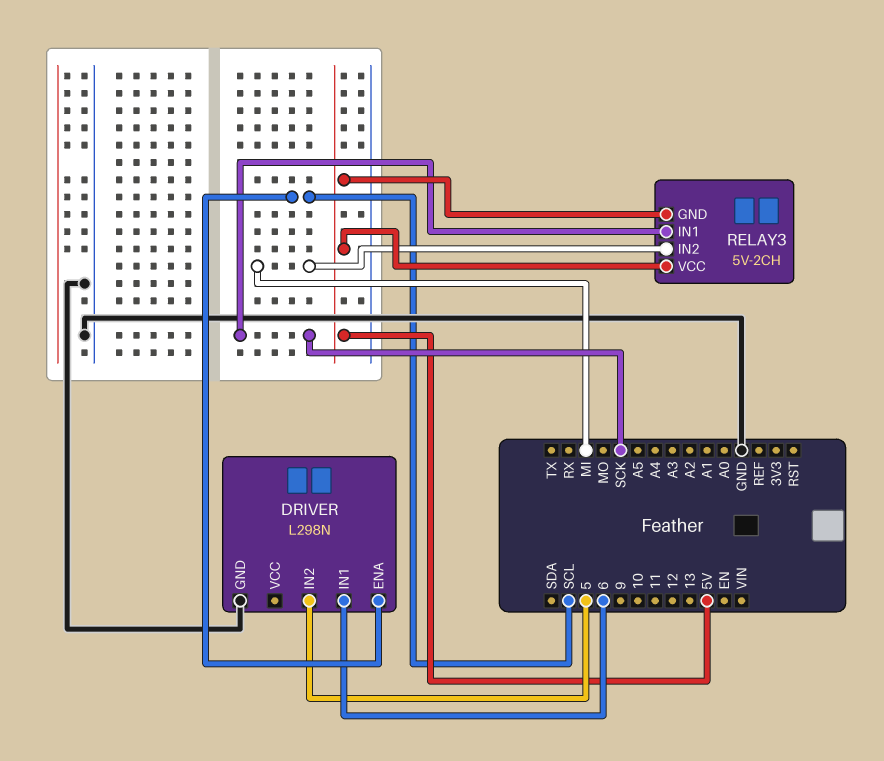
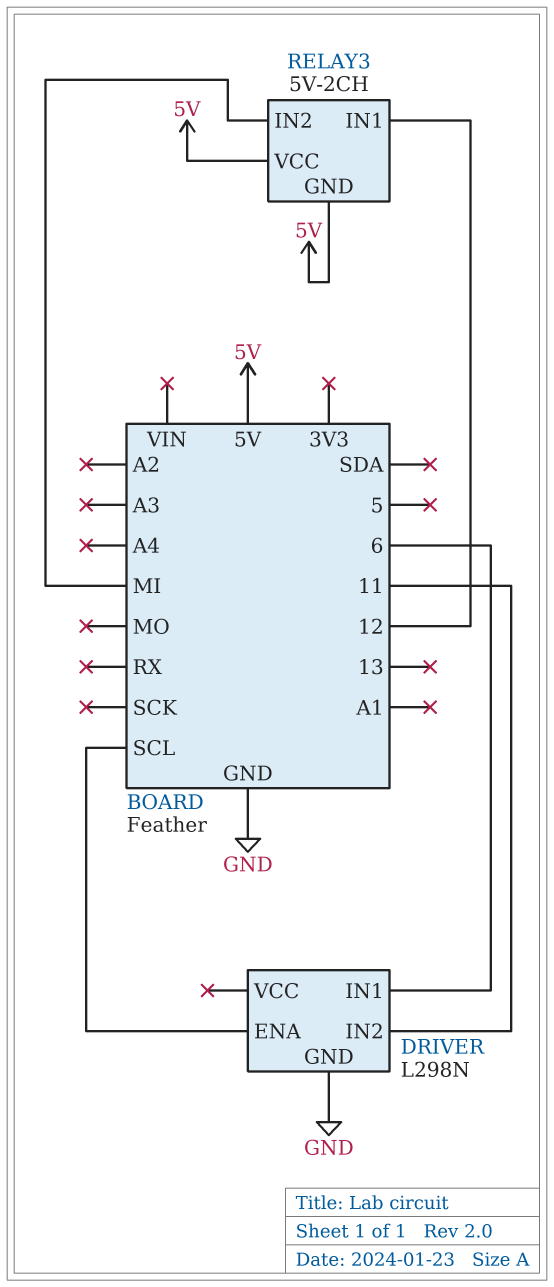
DRIVER pin IN2: 5 -> 11
RELAY3 pin IN1: SCK -> 12

